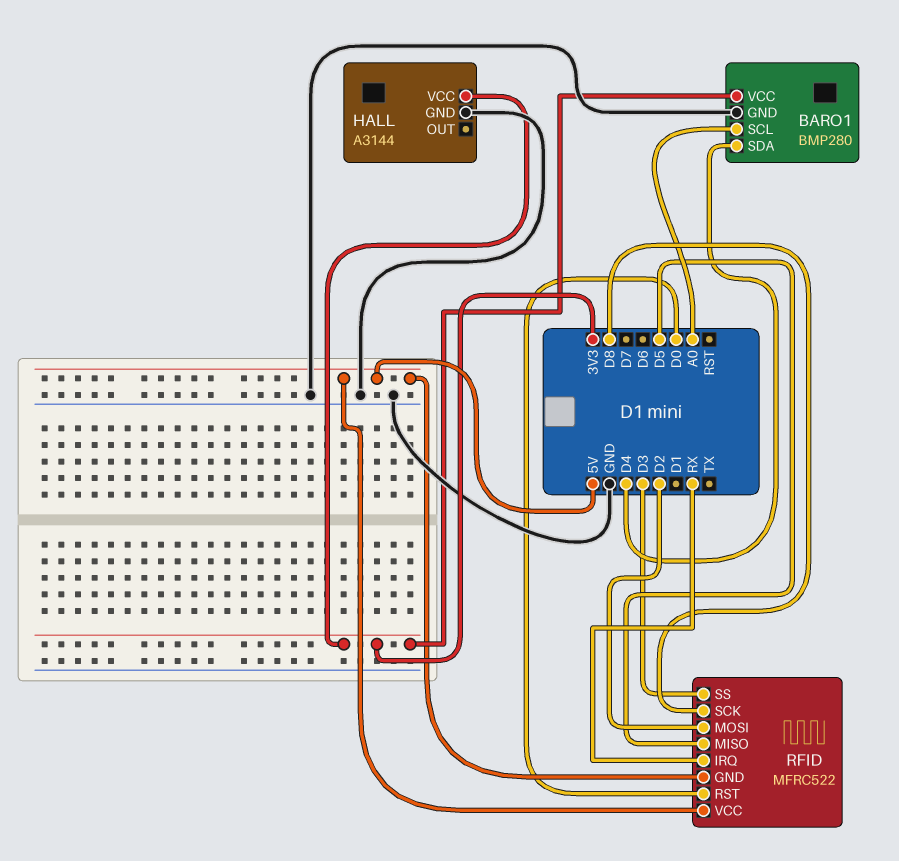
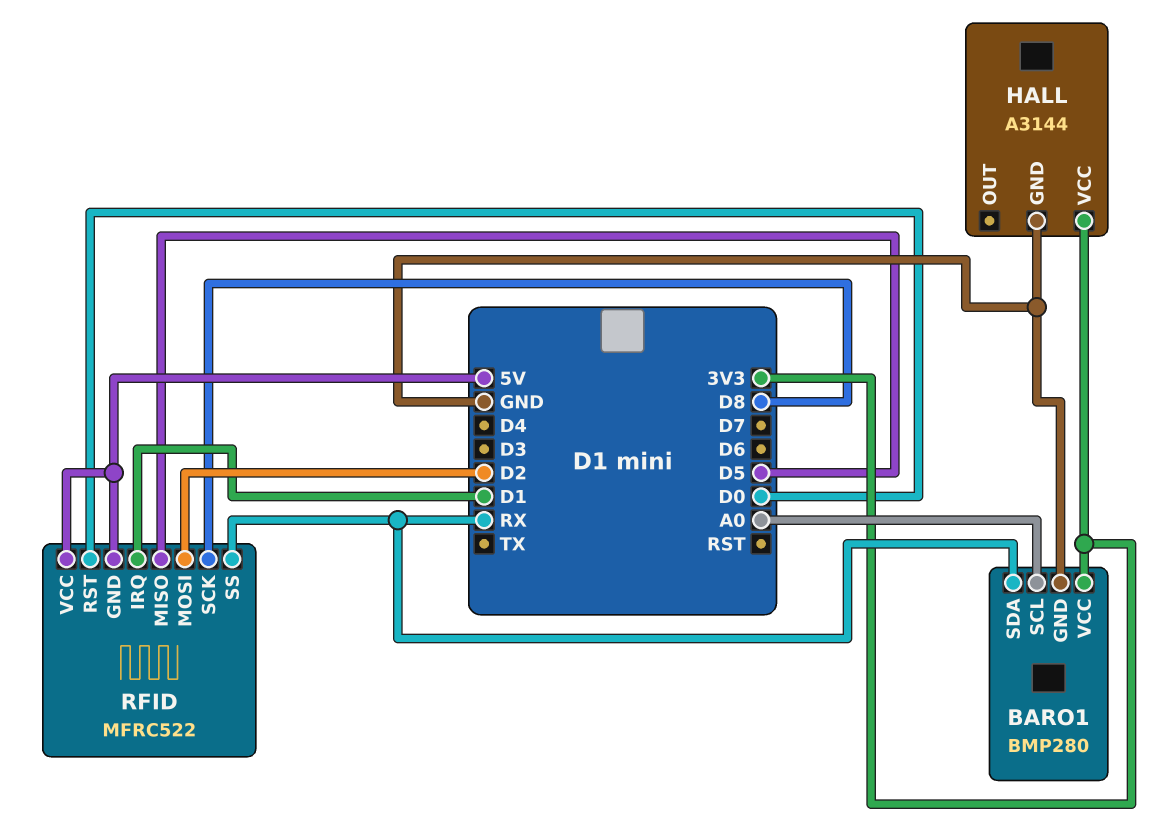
BARO1 pin SDA: D4 -> RX
RFID pin IRQ: RX -> D1
RFID pin SS: D3 -> RX

